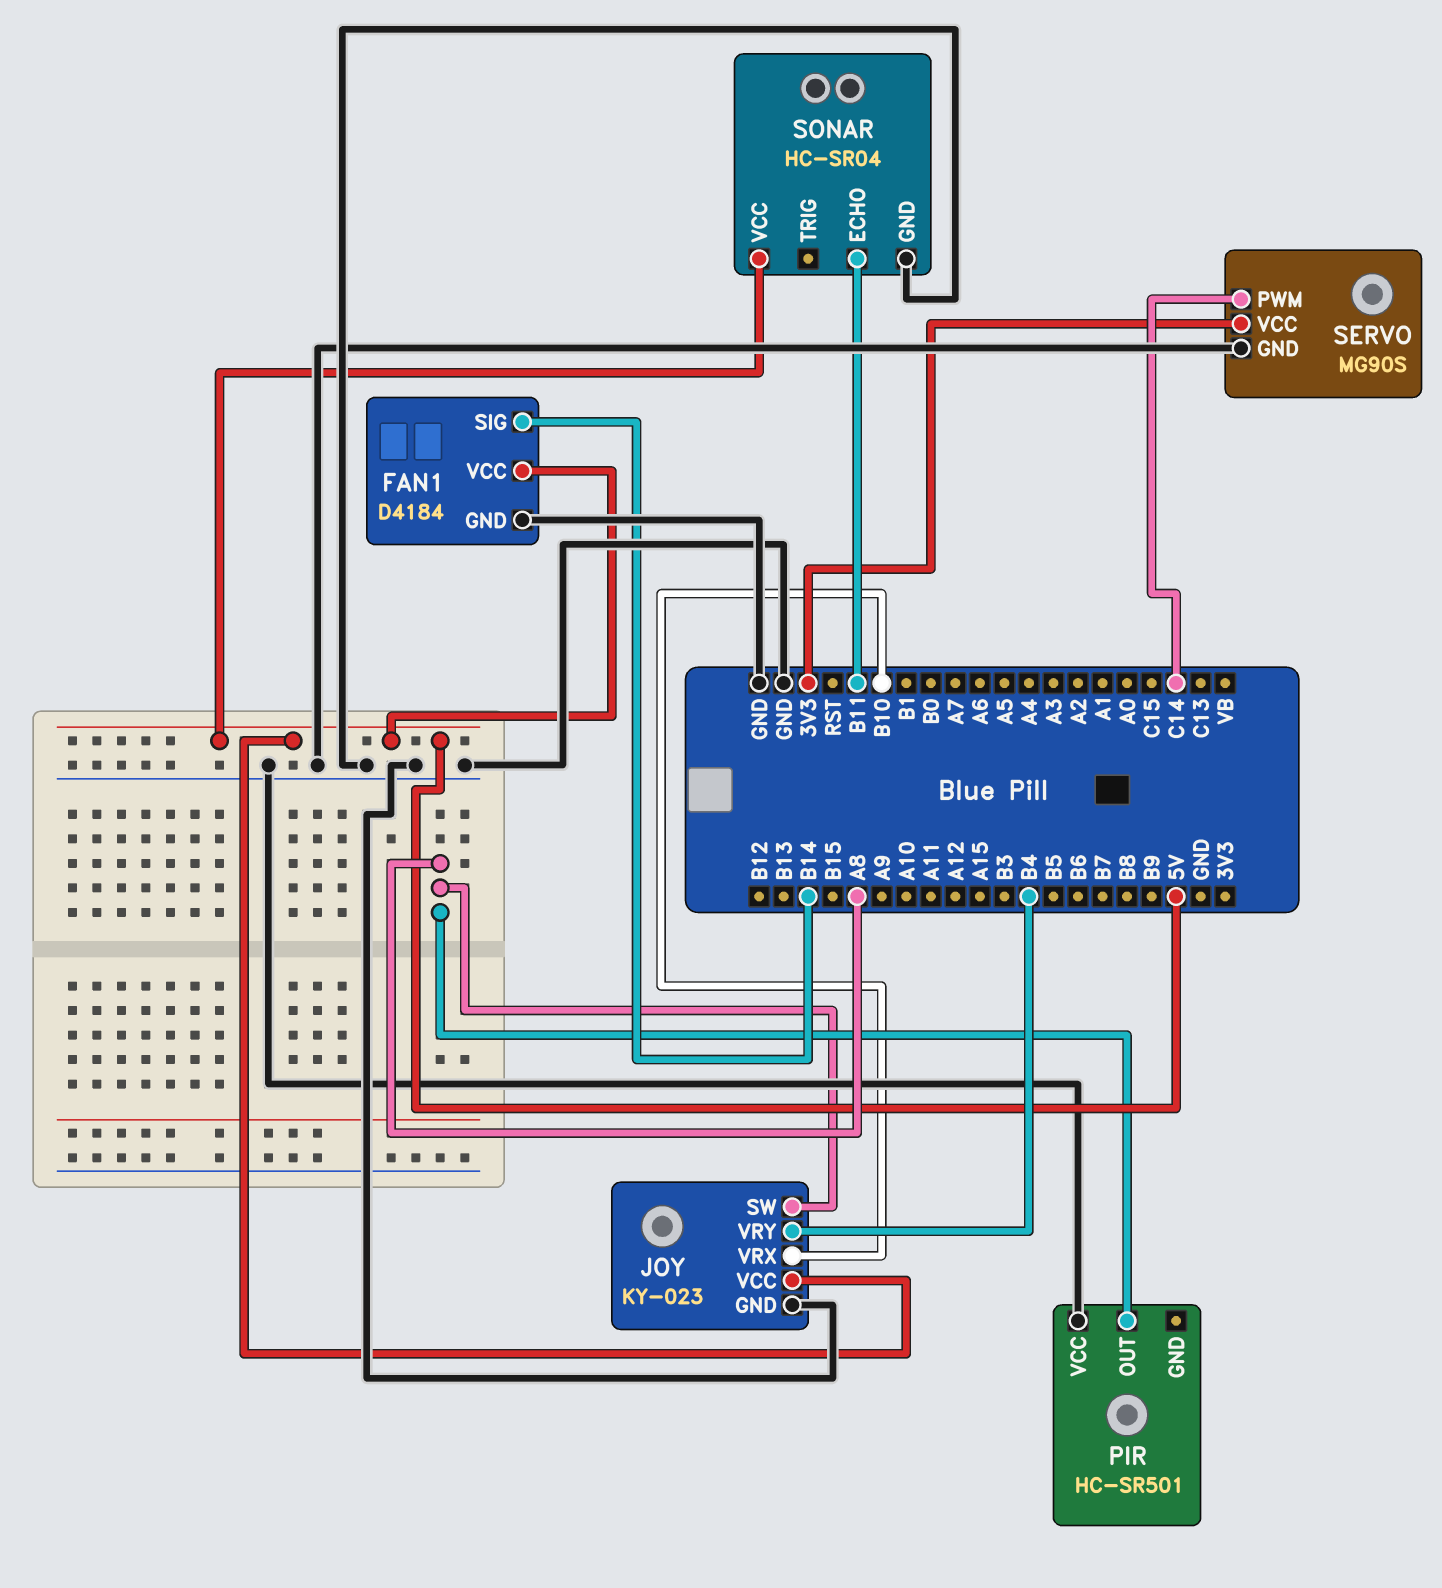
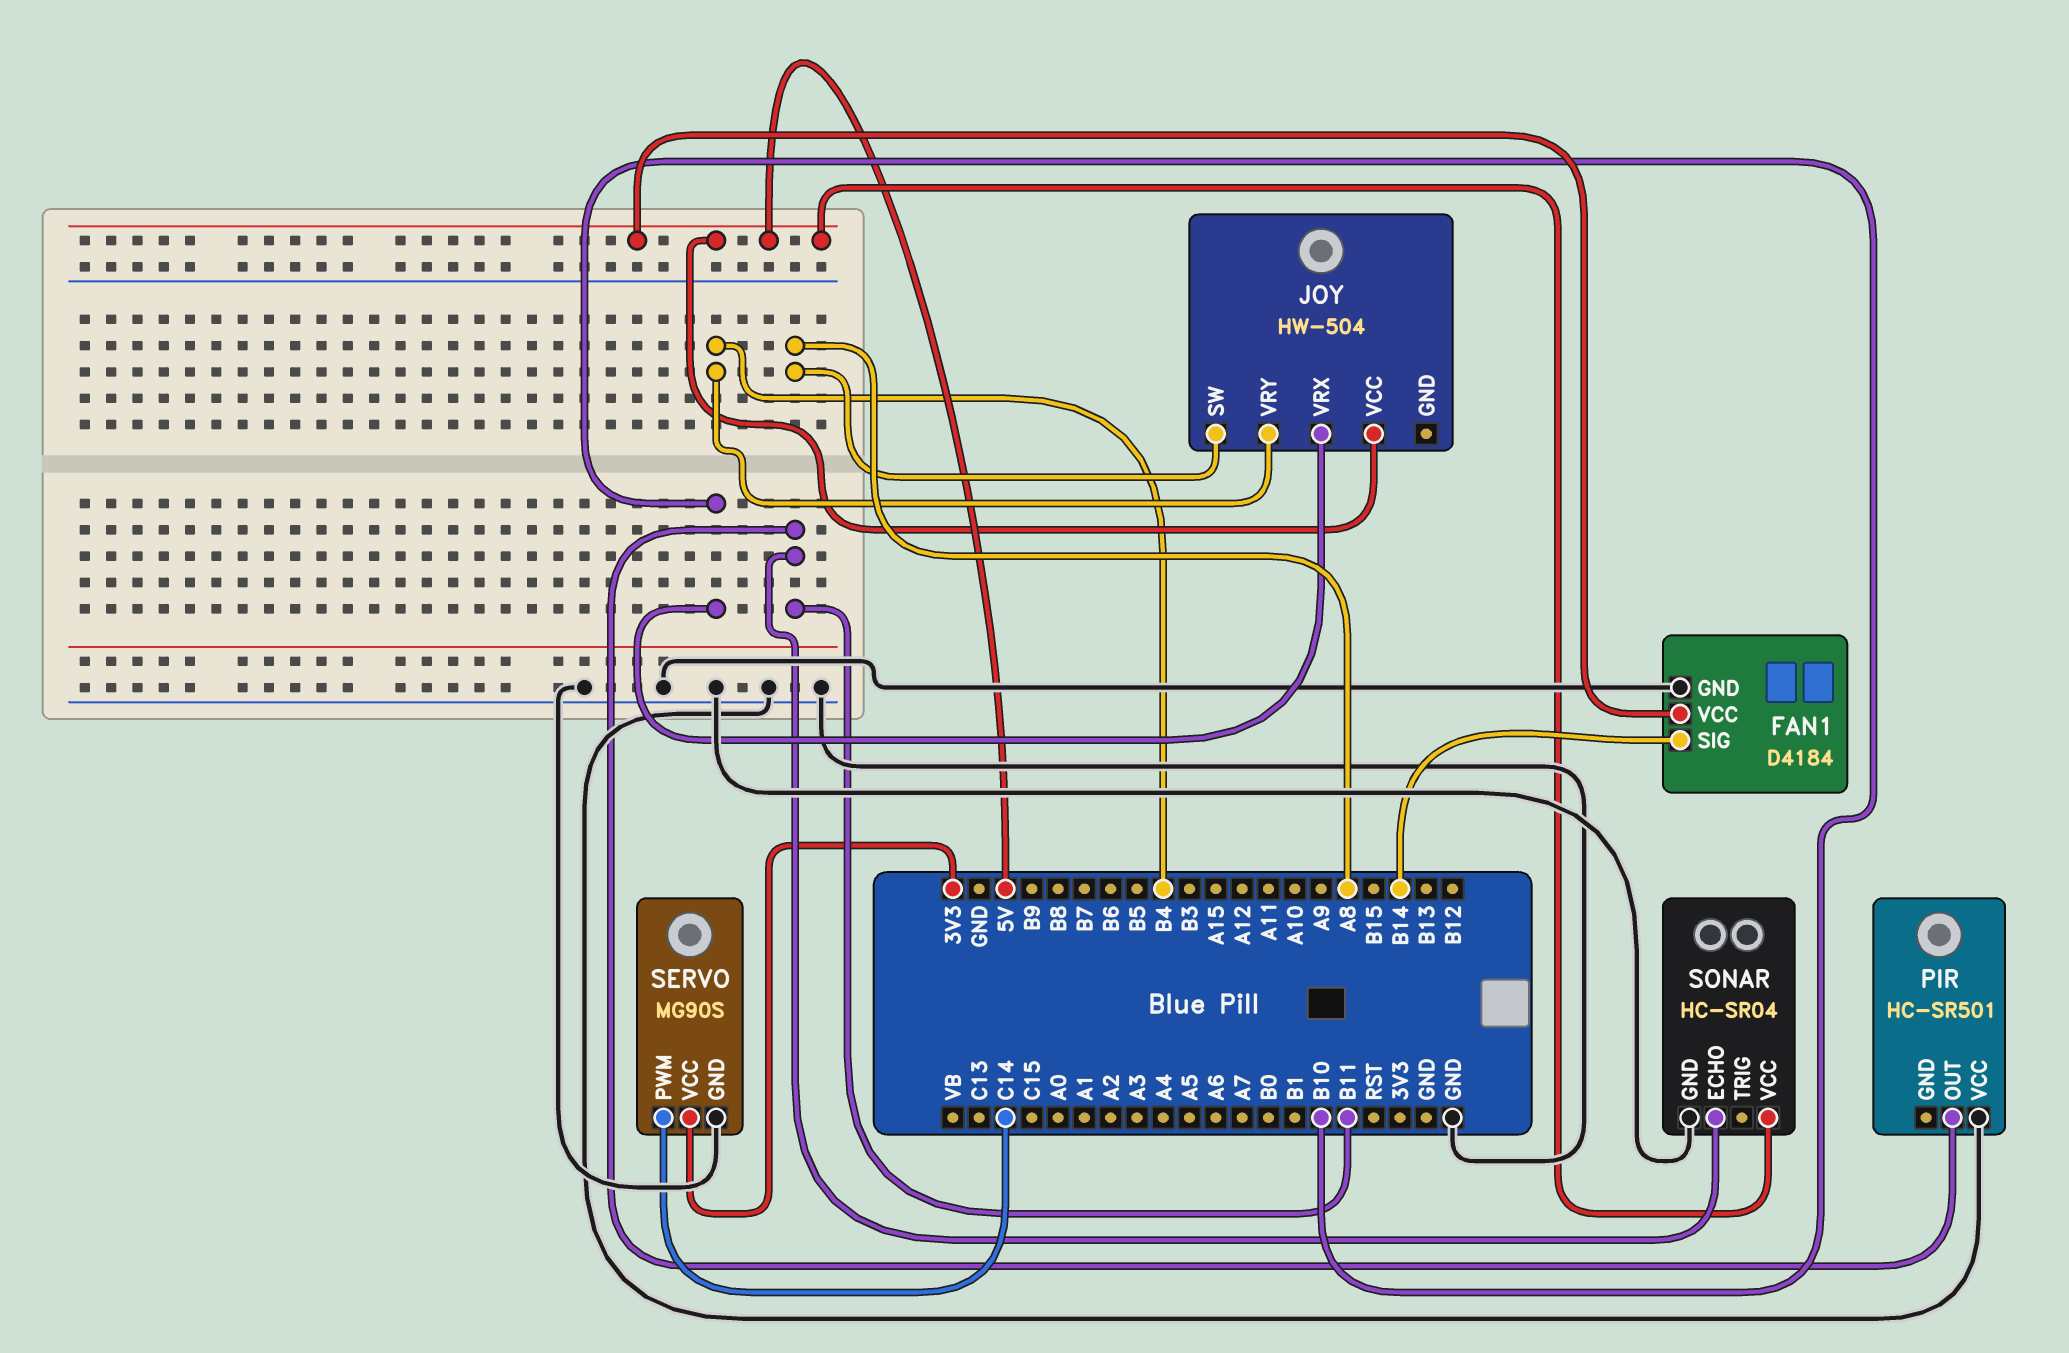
JOY: KY-023 -> HW-504
JOY pin GND: GND -> none
PIR pin OUT: A8 -> B11

